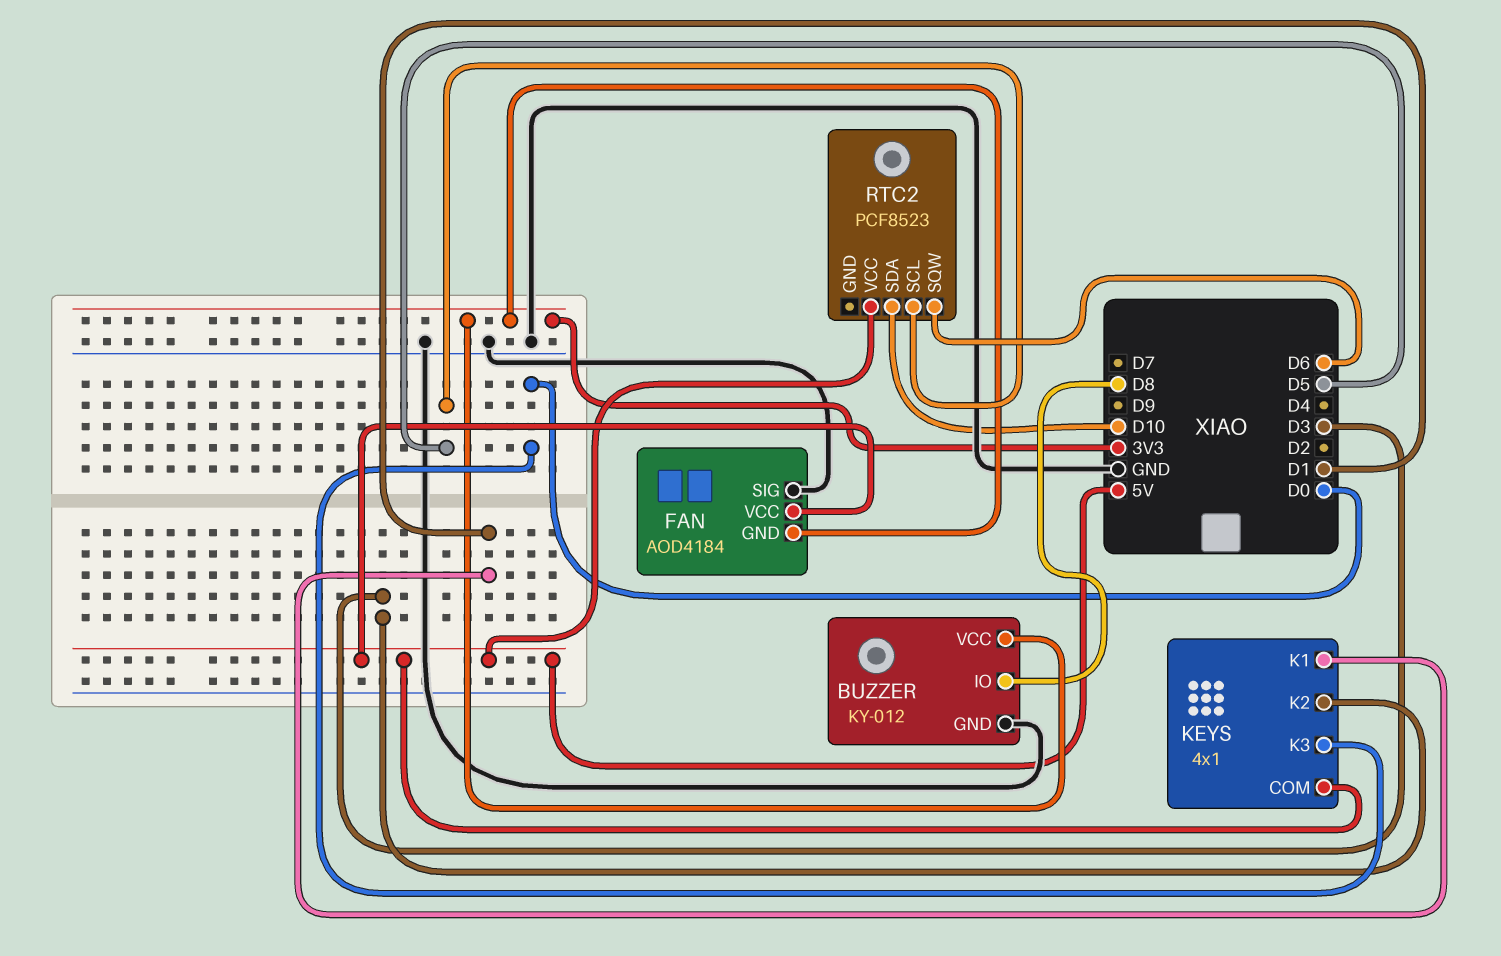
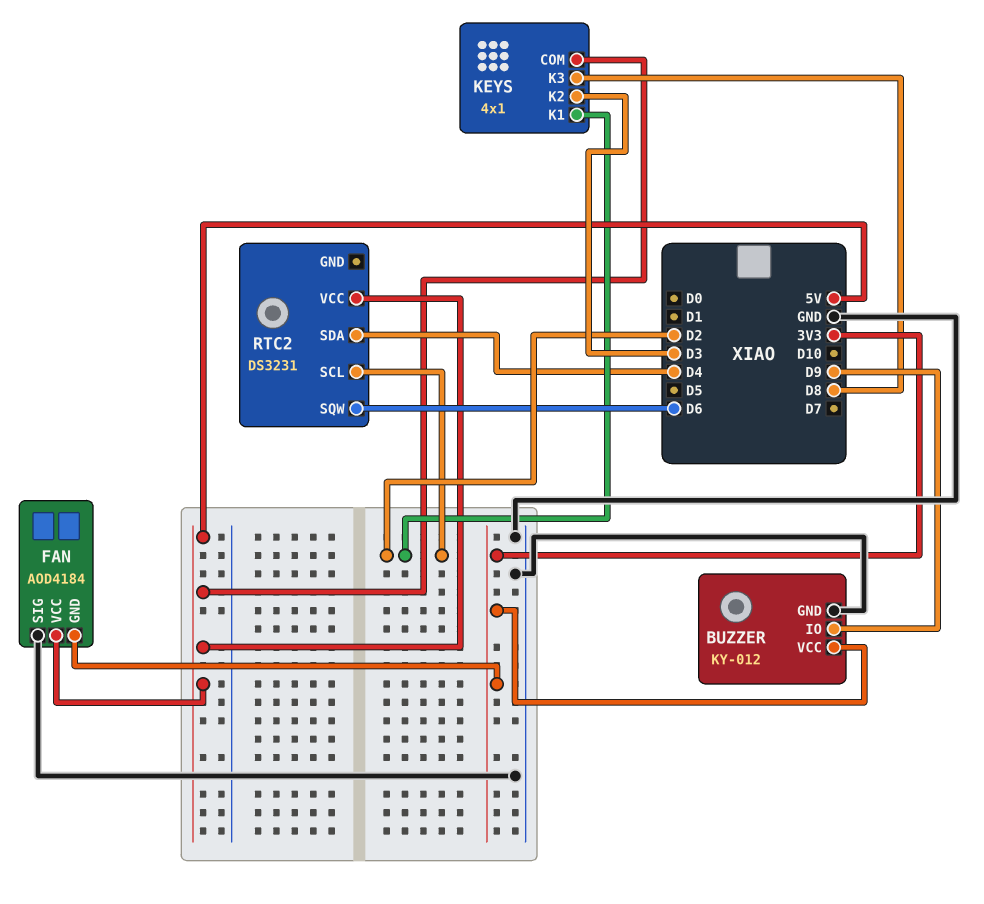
BUZZER pin IO: D8 -> D9
KEYS pin K1: D1 -> D2
KEYS pin K3: D0 -> D8
RTC2: PCF8523 -> DS3231
RTC2 pin SCL: D5 -> D2
RTC2 pin SDA: D10 -> D4

